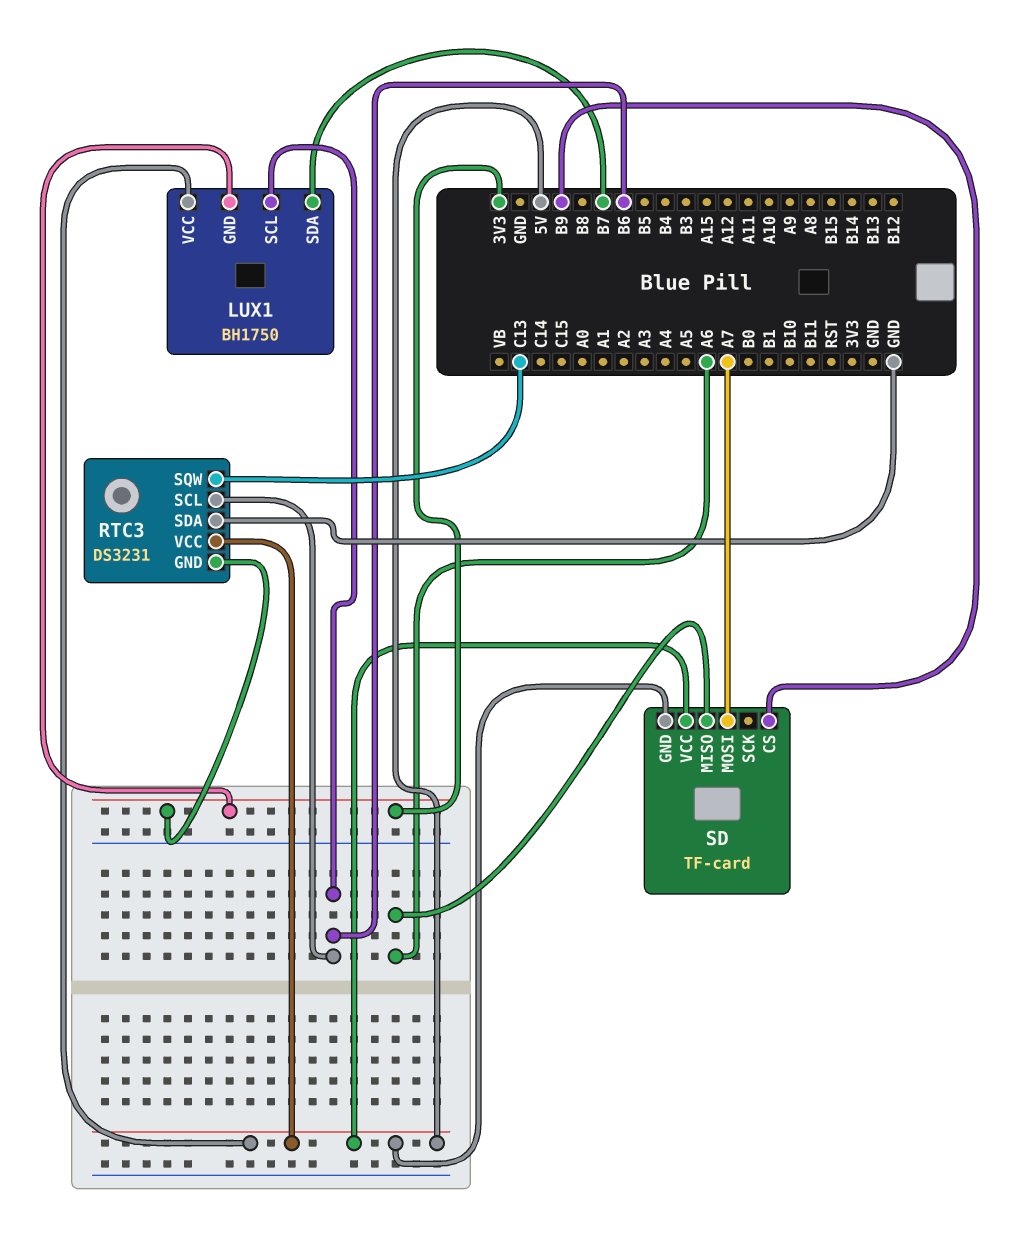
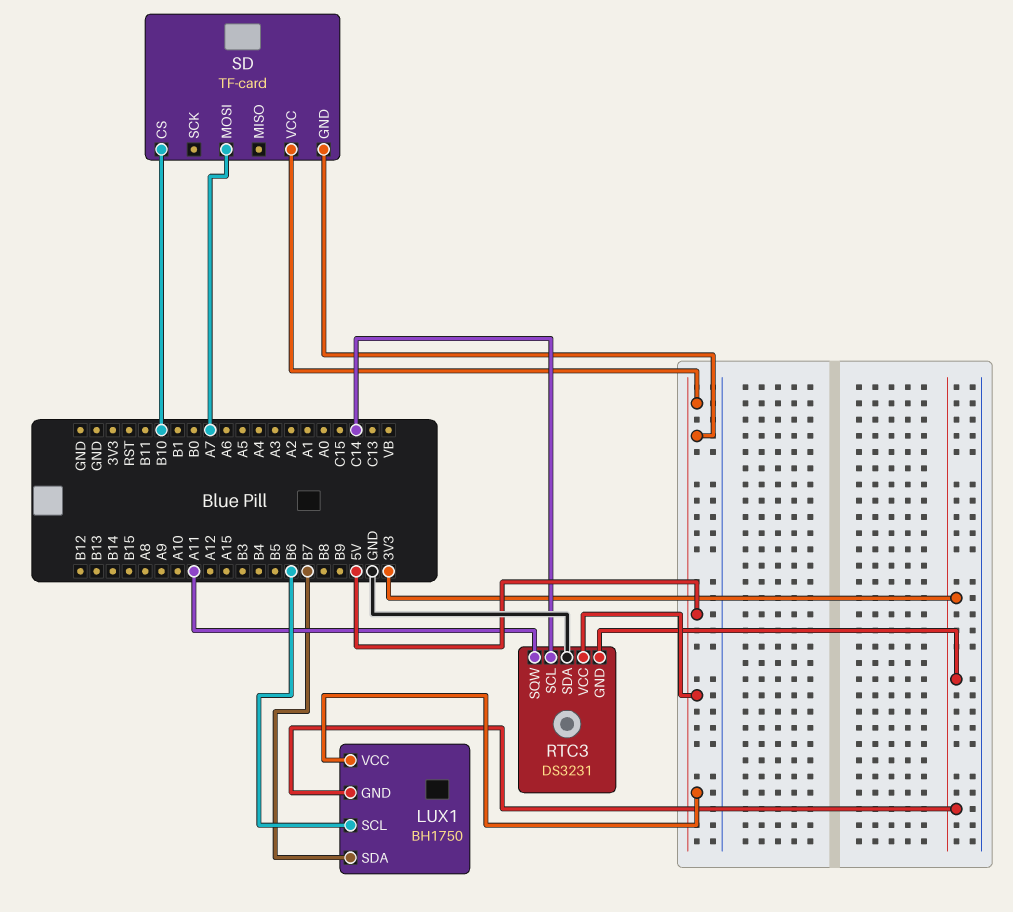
RTC3 pin SCL: B6 -> C14
RTC3 pin SQW: C13 -> A11
SD pin CS: B9 -> B10
SD pin MISO: A6 -> none

